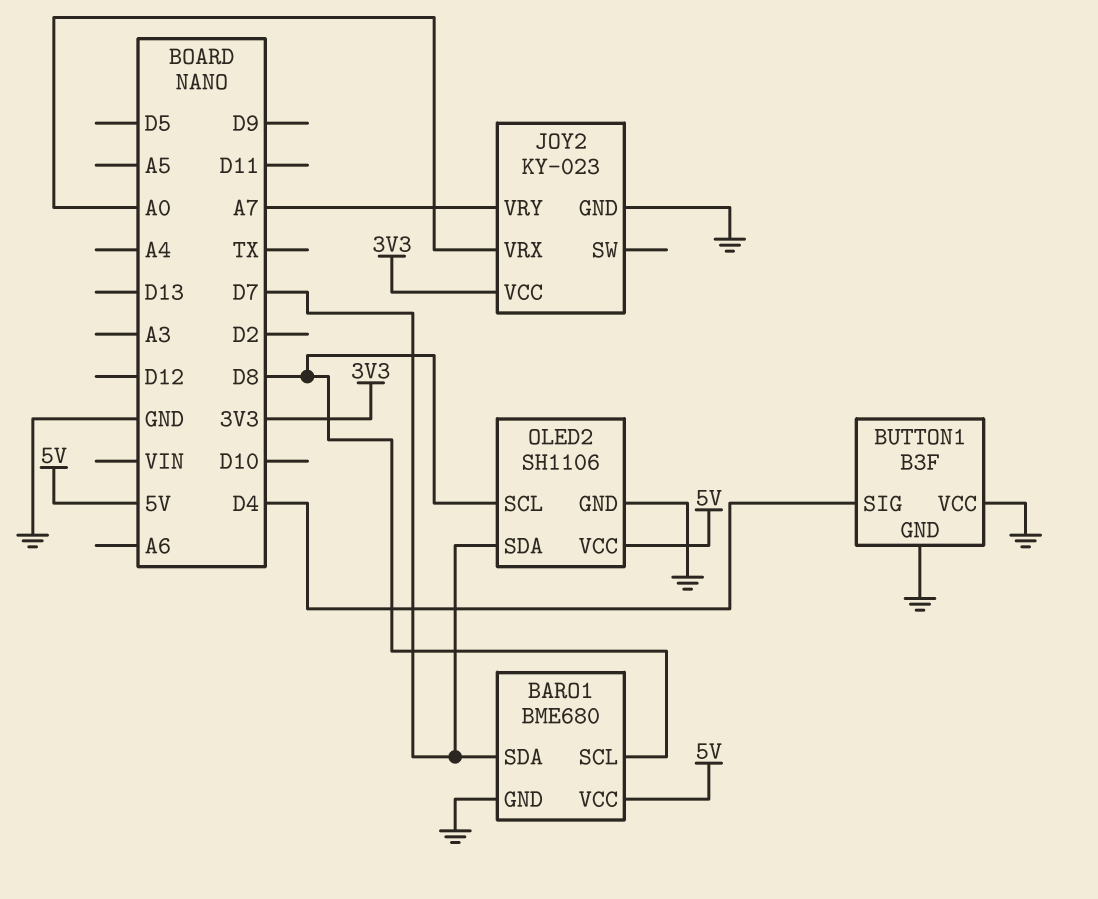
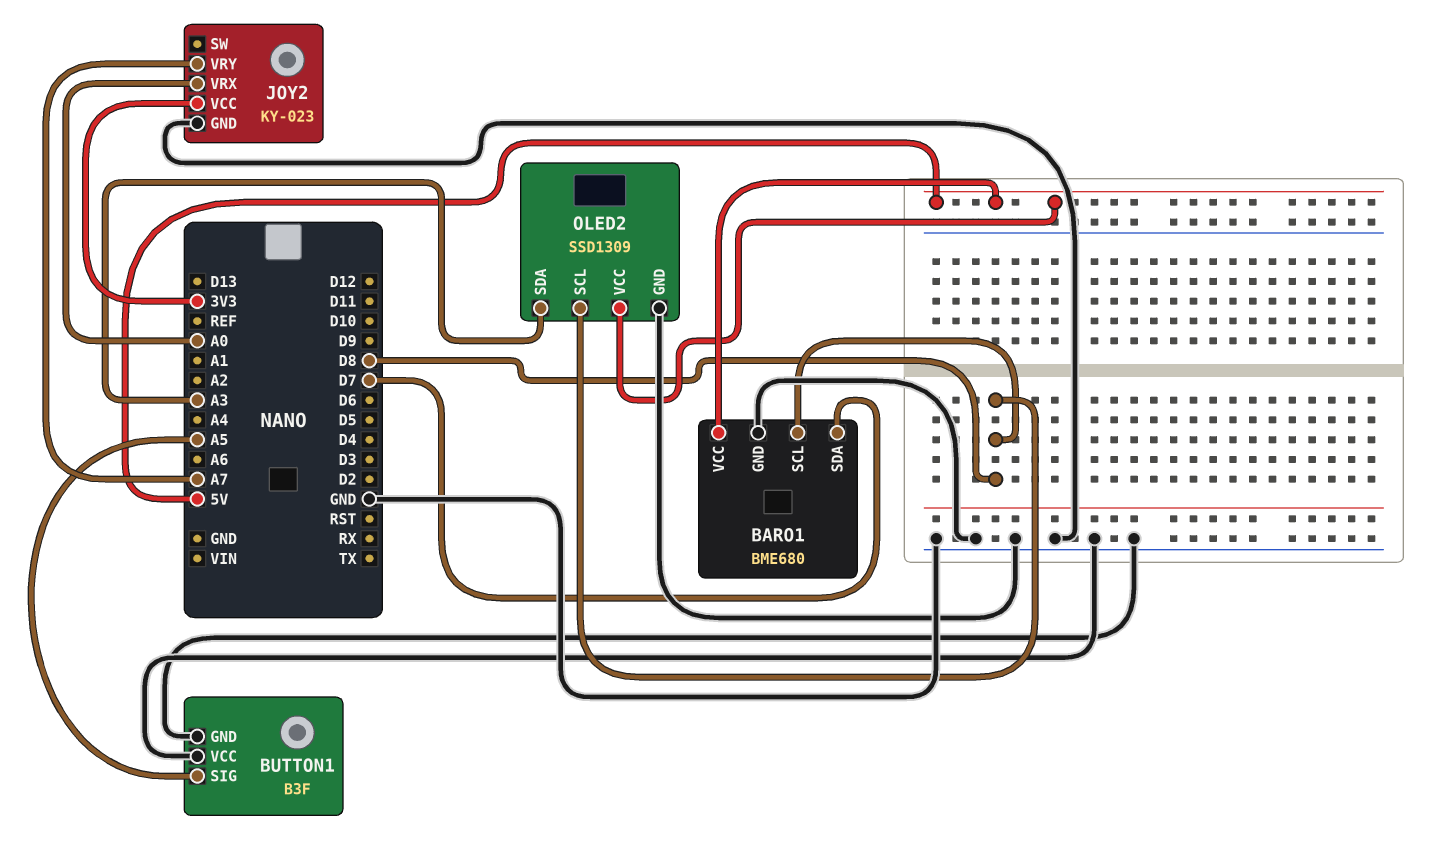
BUTTON1 pin SIG: D4 -> A5
OLED2: SH1106 -> SSD1309
OLED2 pin SDA: D7 -> A3

